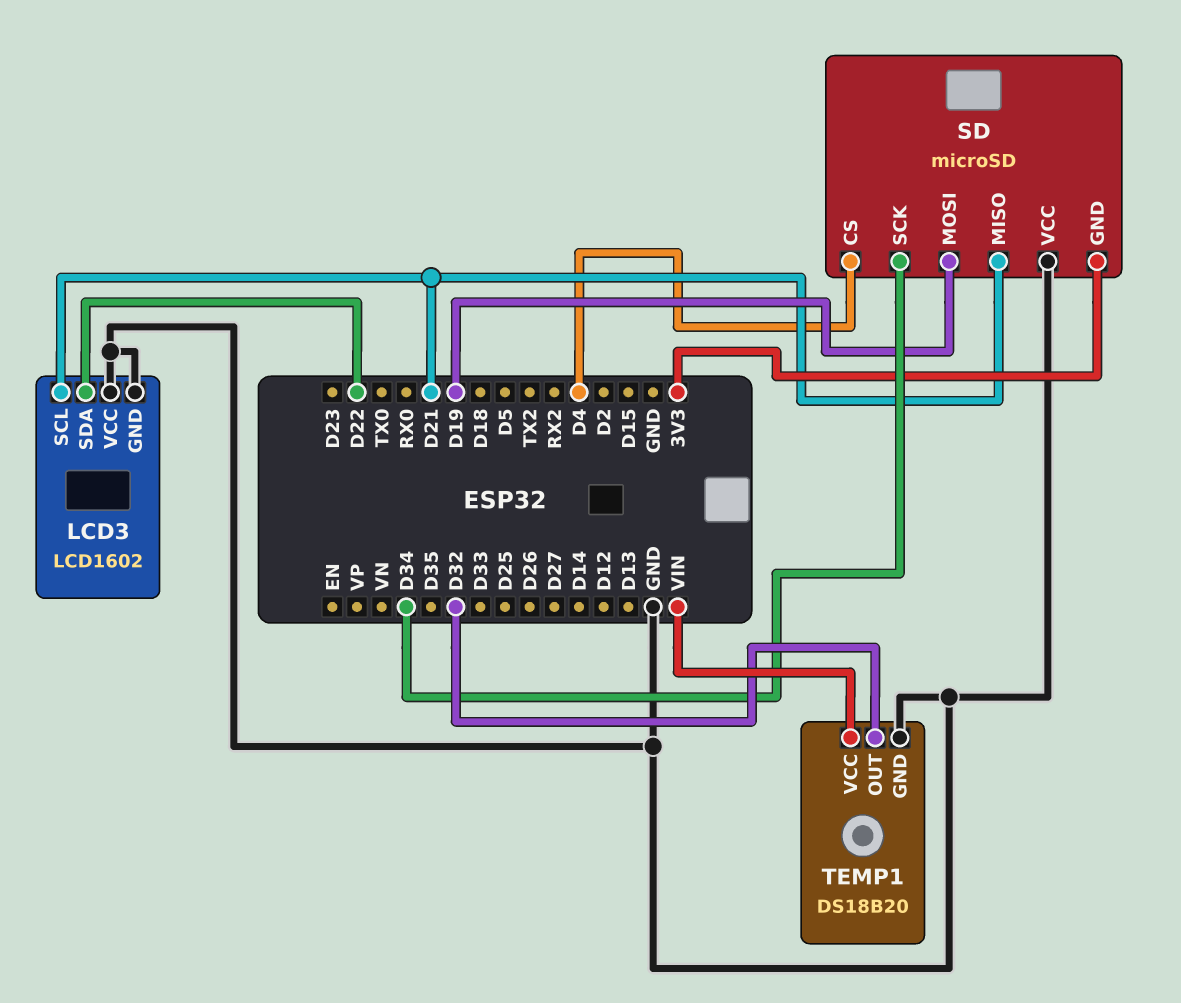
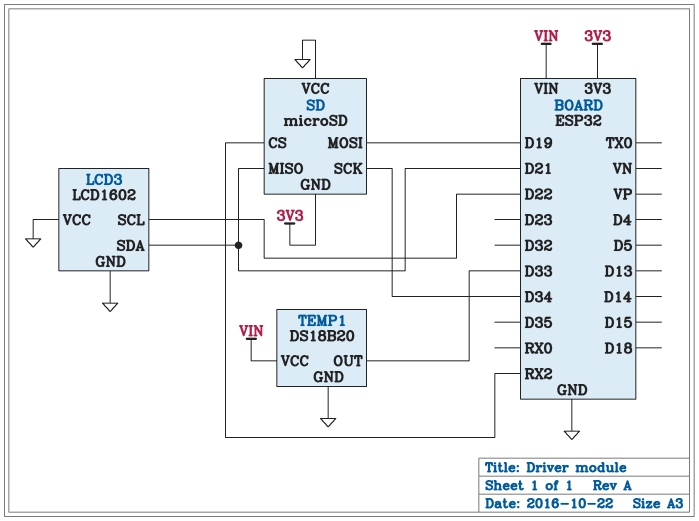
LCD3 pin SCL: D21 -> D22
LCD3 pin SDA: D22 -> D21
SD pin CS: D4 -> RX2
TEMP1 pin OUT: D32 -> D33

